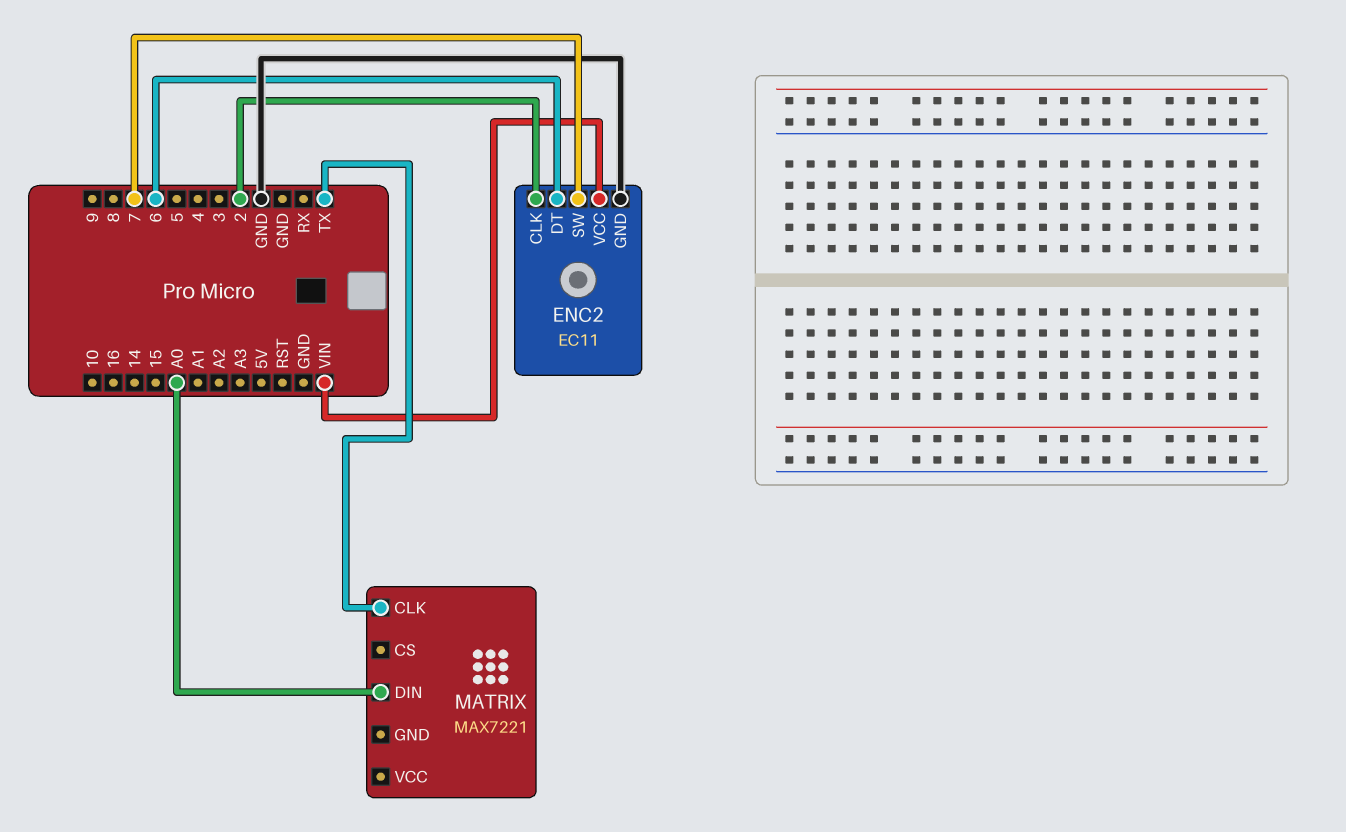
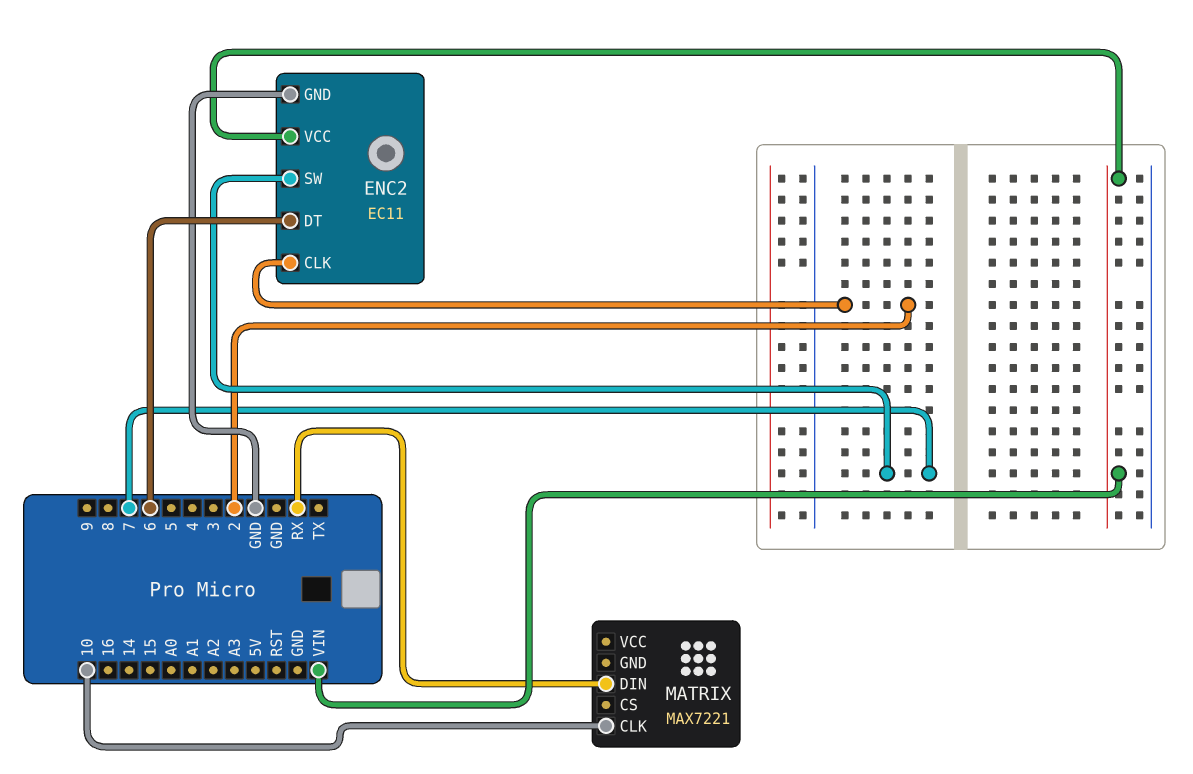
MATRIX pin CLK: TX -> 10
MATRIX pin DIN: A0 -> RX

